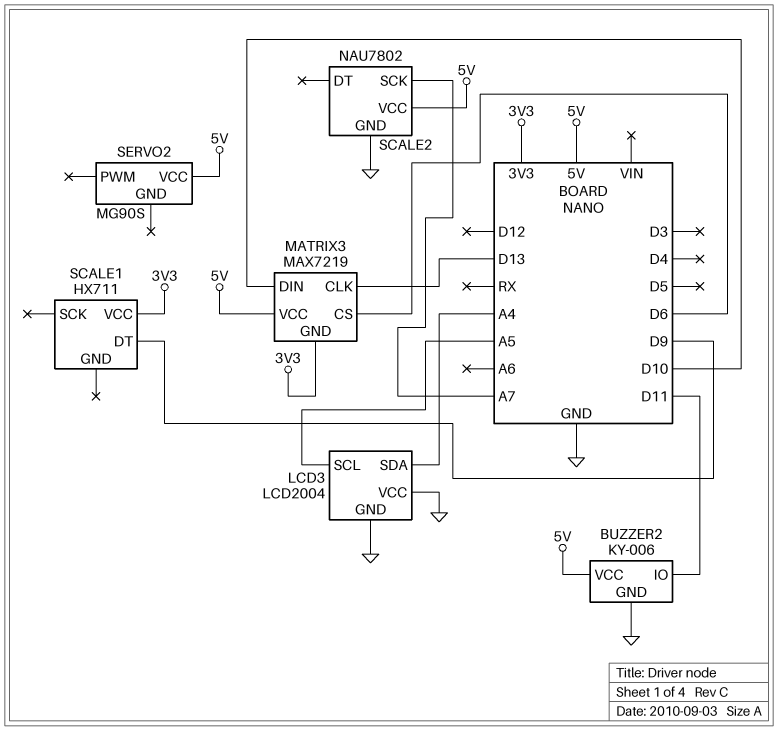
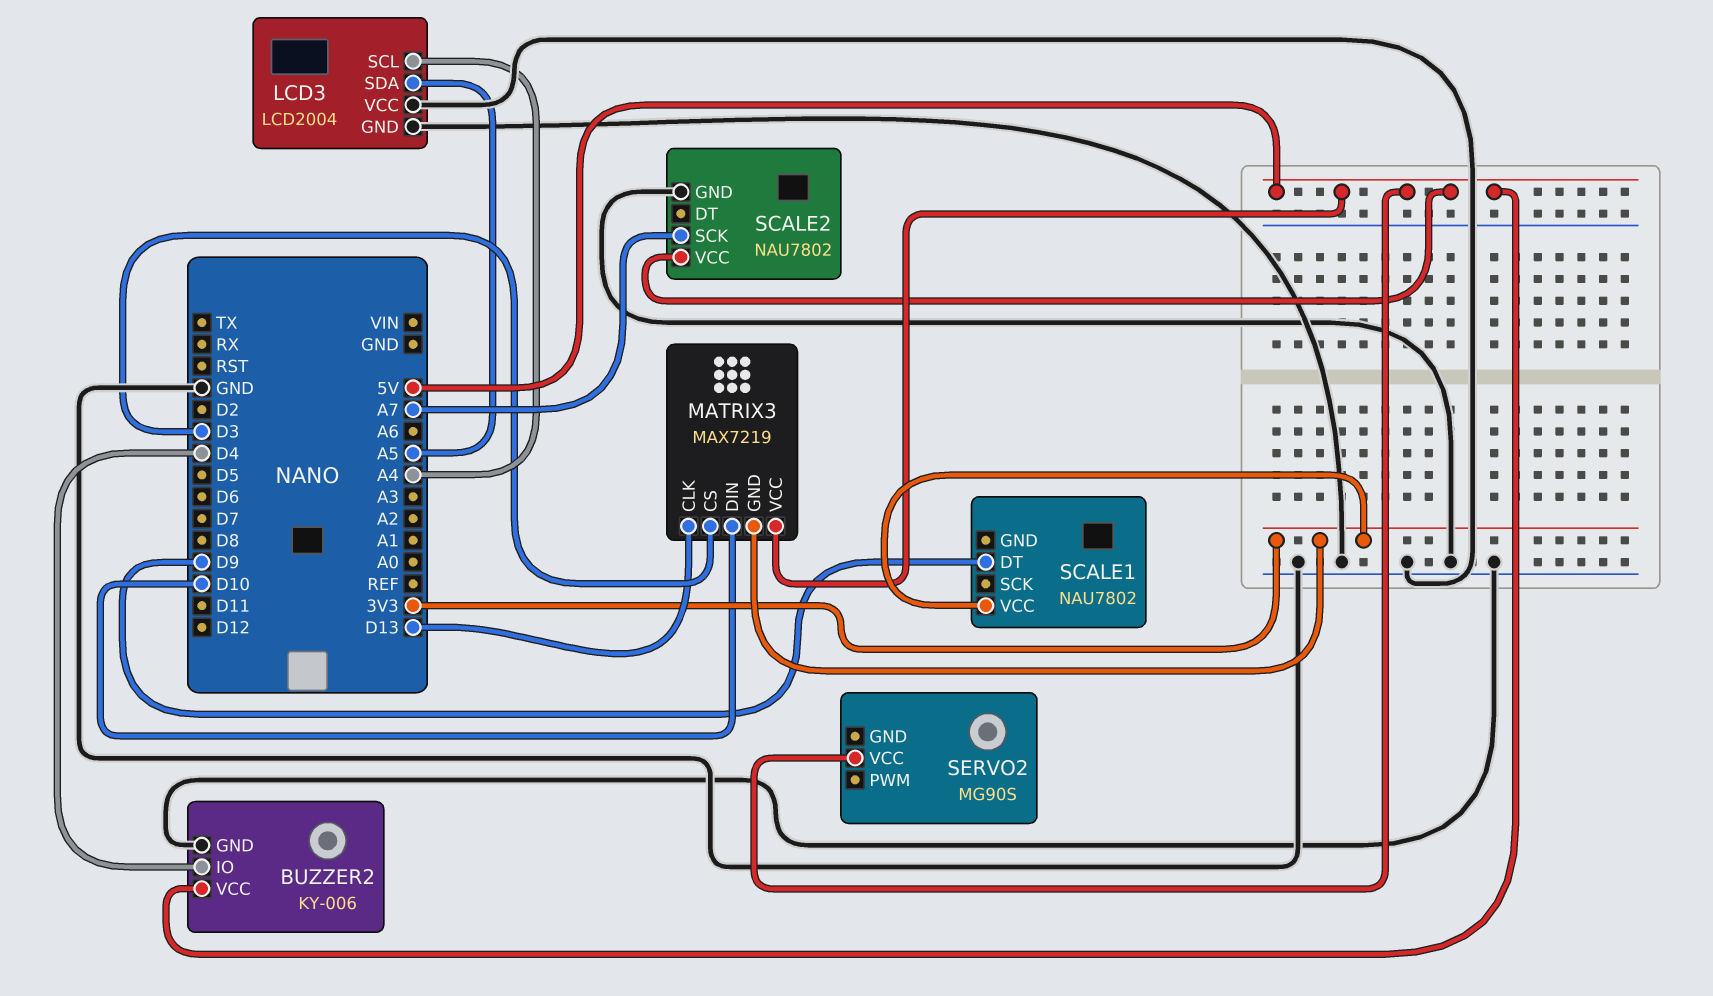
BUZZER2 pin IO: D11 -> D4
LCD3 pin SCL: A5 -> A4
LCD3 pin SDA: A4 -> A5
MATRIX3 pin CS: D6 -> D3
SCALE1: HX711 -> NAU7802

